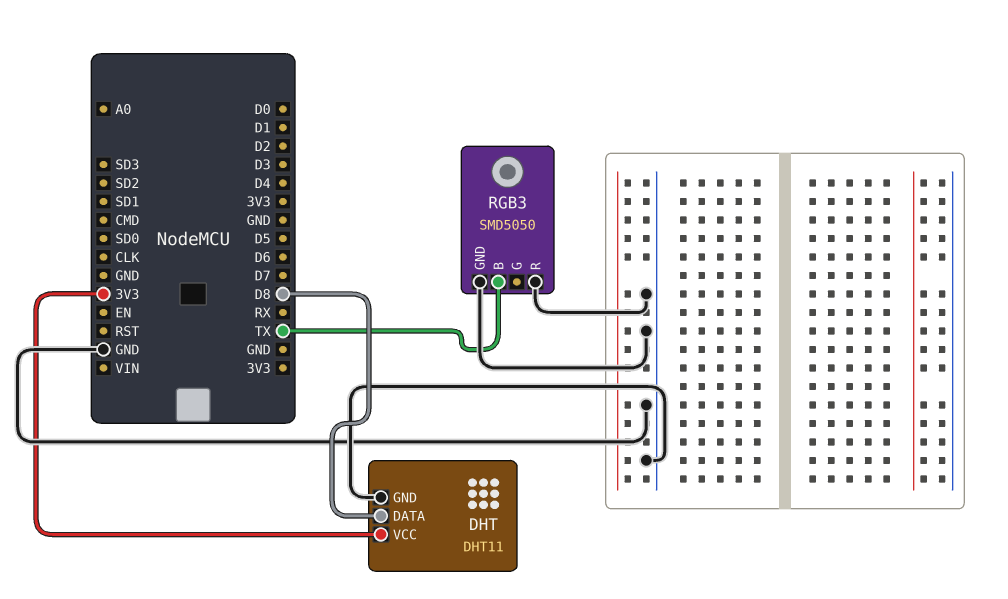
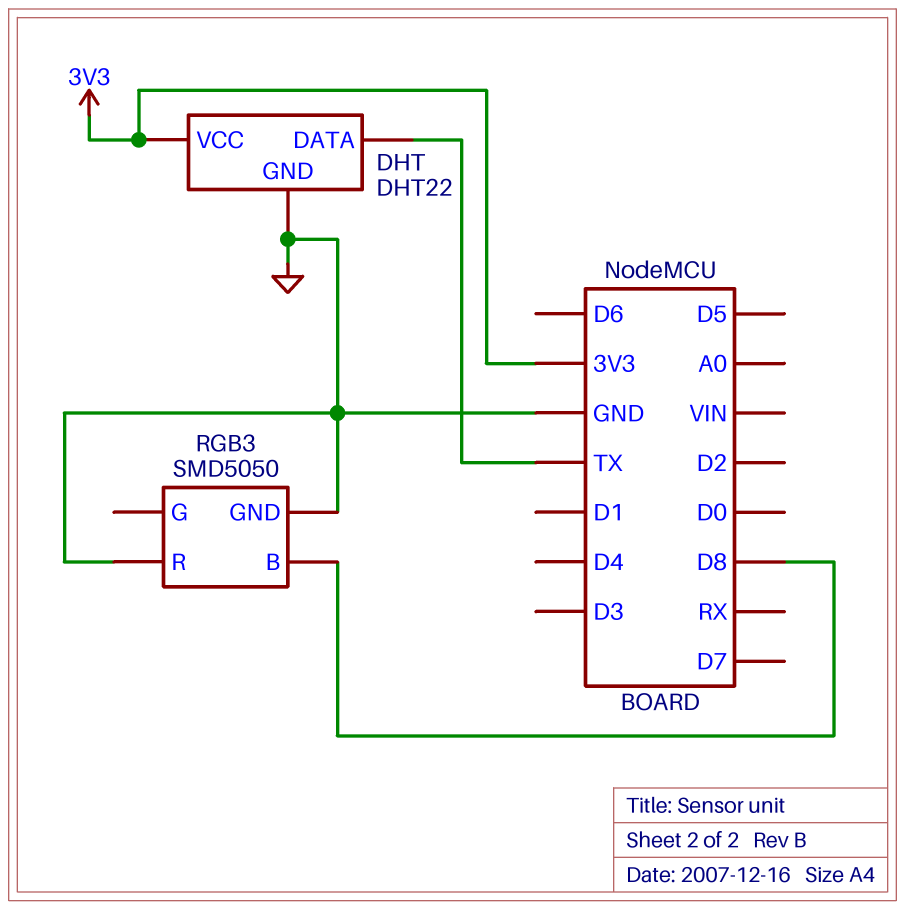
DHT: DHT11 -> DHT22
DHT pin DATA: D8 -> TX
RGB3 pin B: TX -> D8

